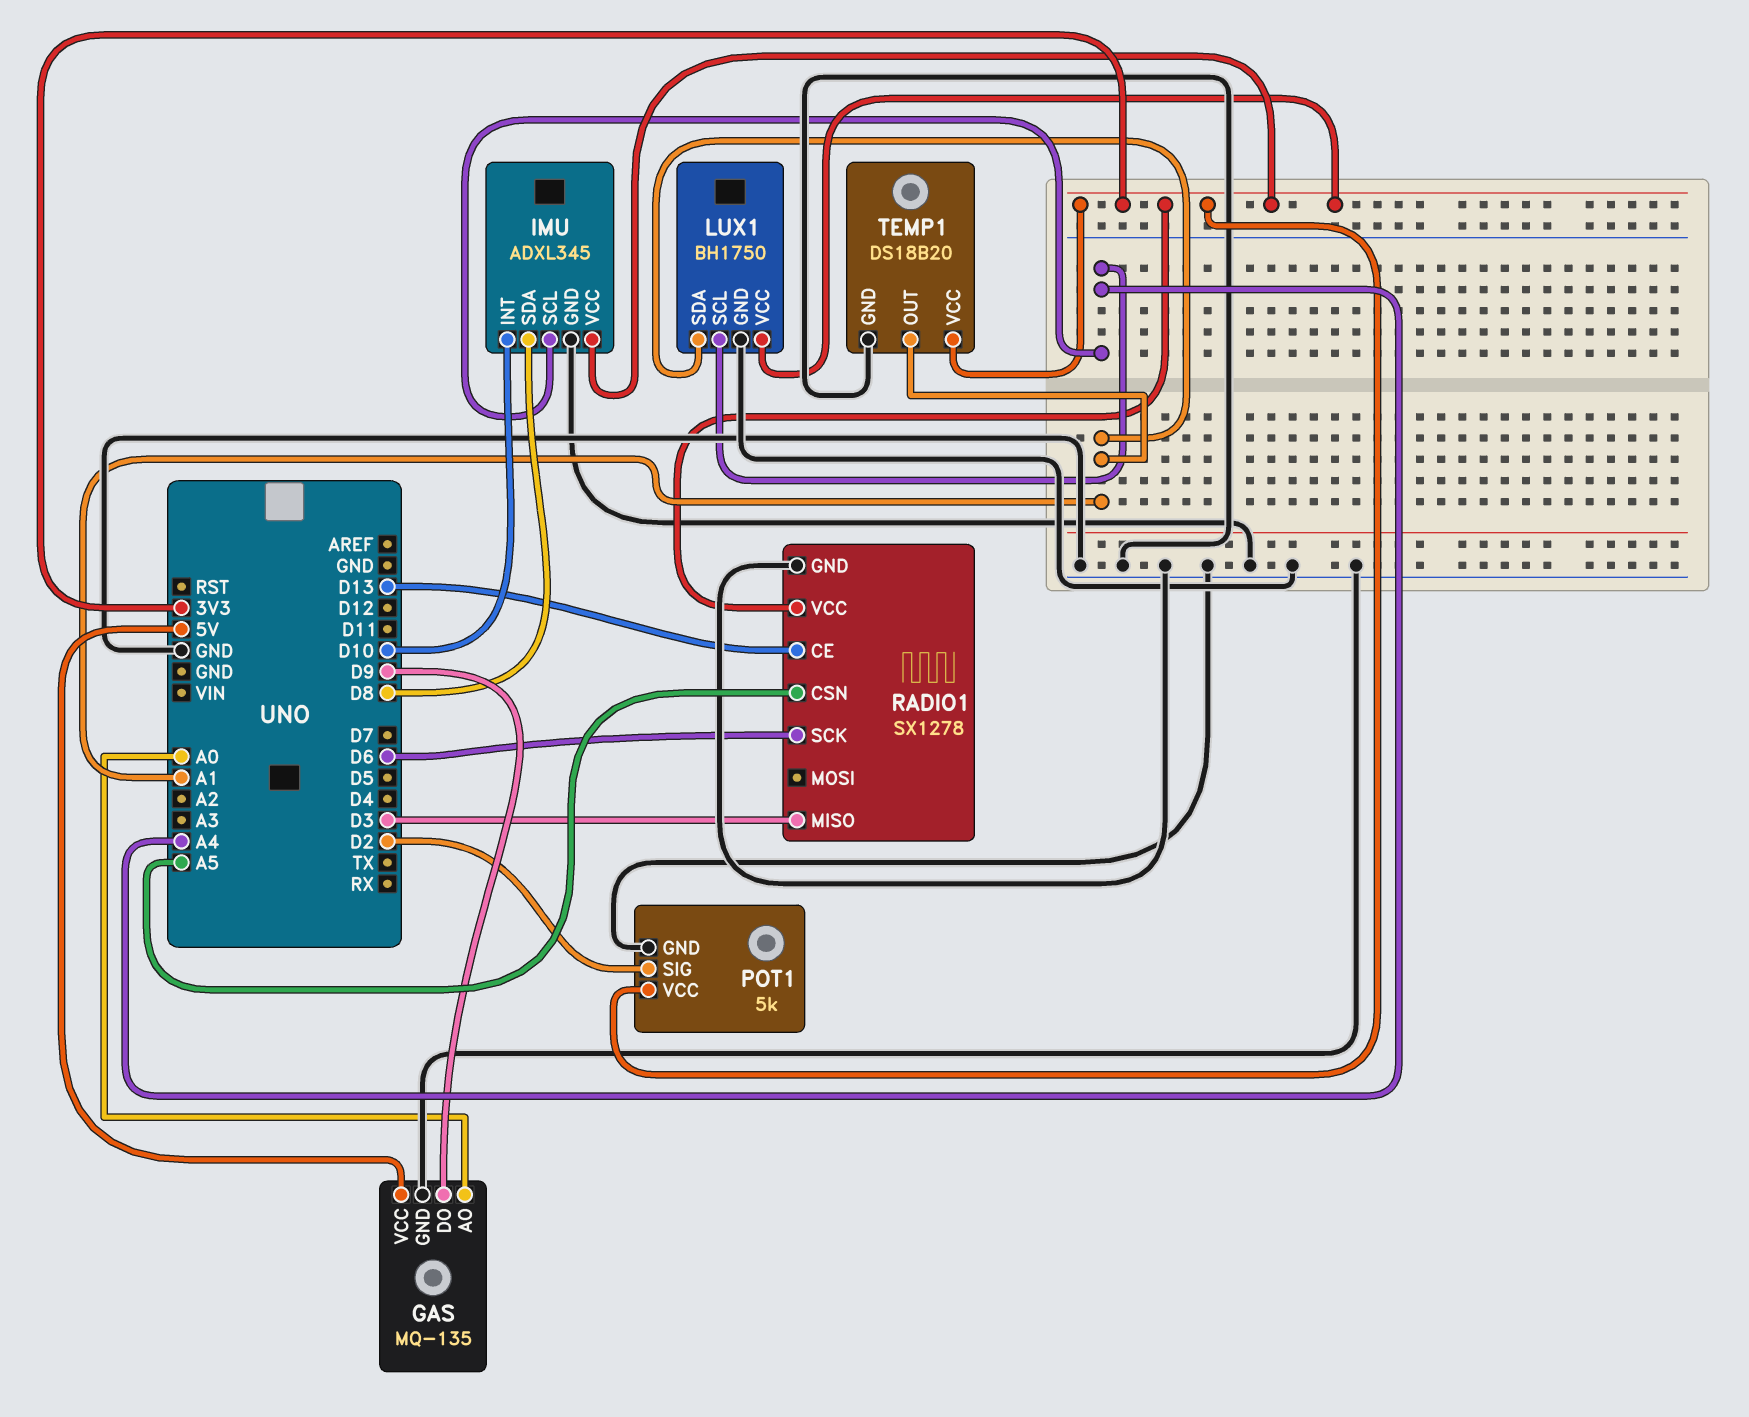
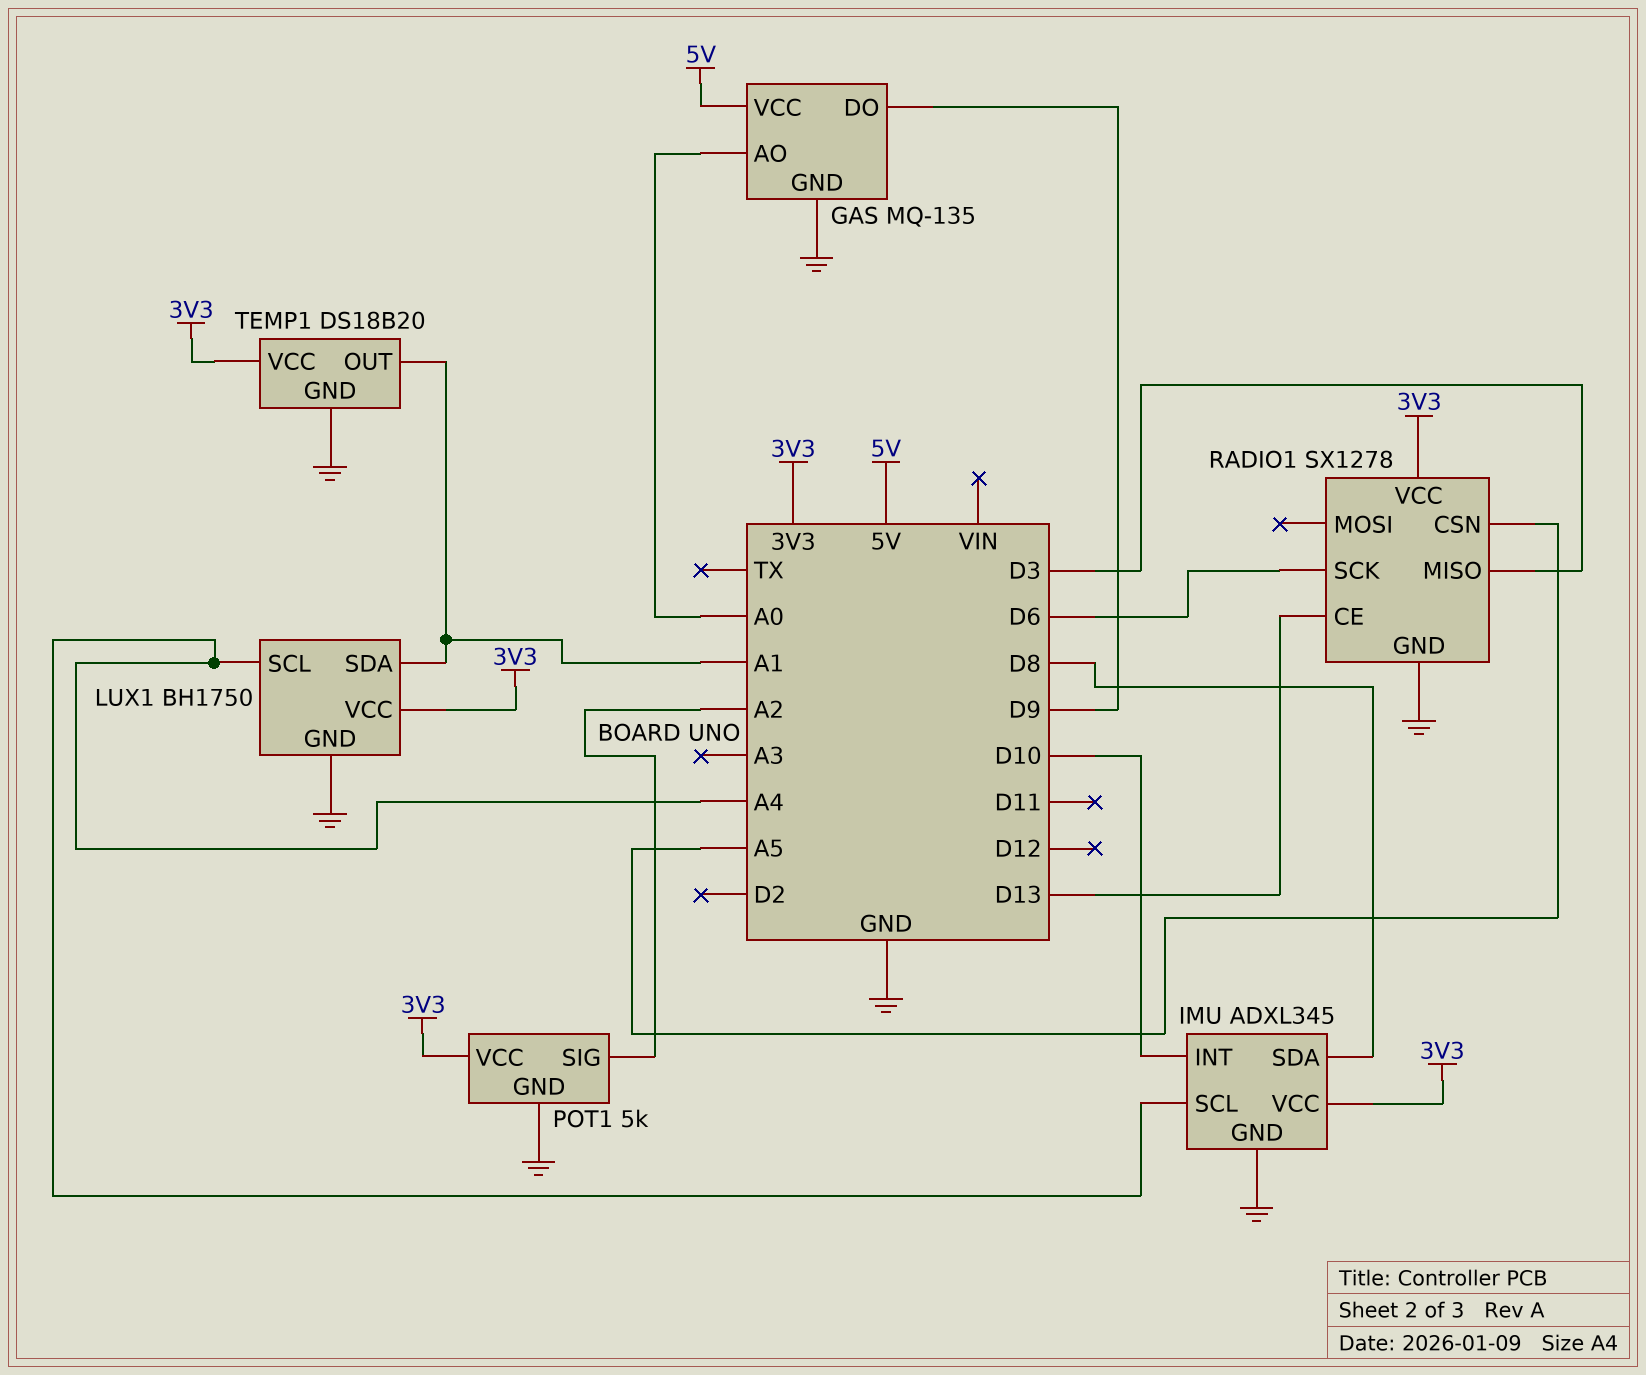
POT1 pin SIG: D2 -> A2

